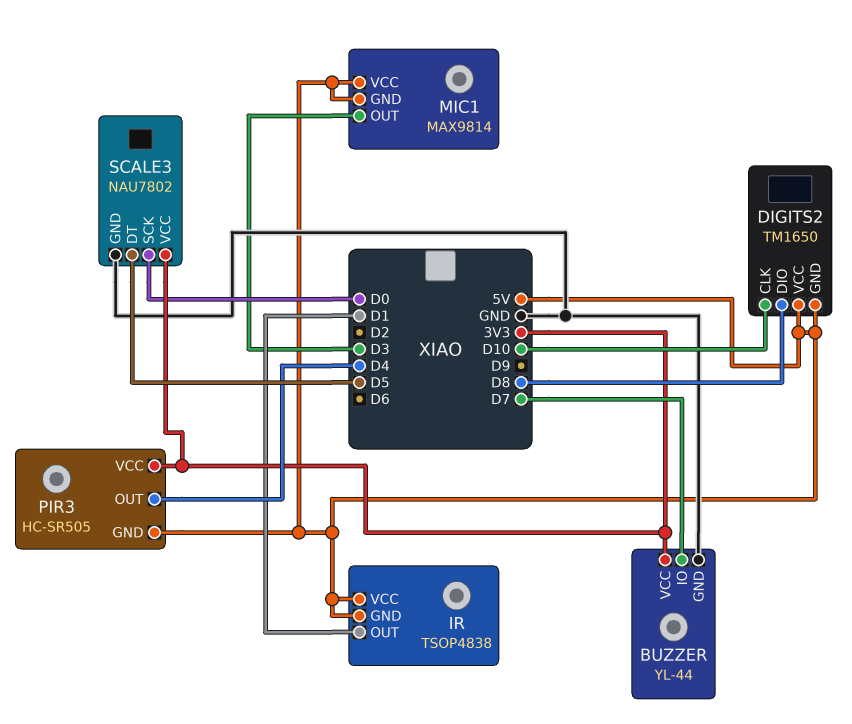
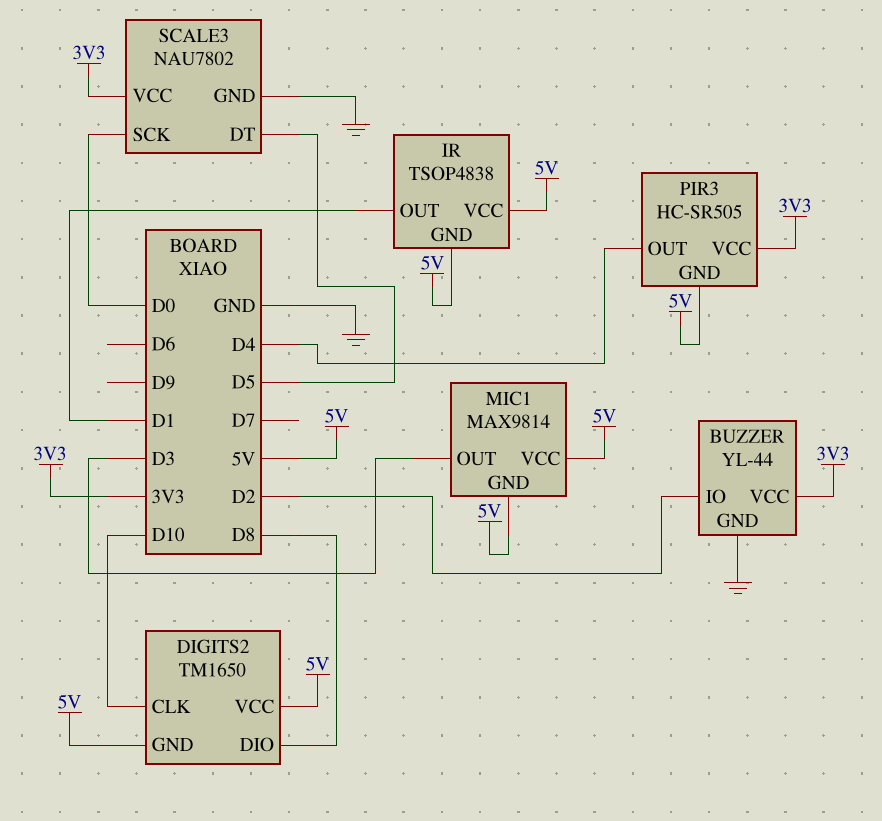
BUZZER pin IO: D7 -> D2

